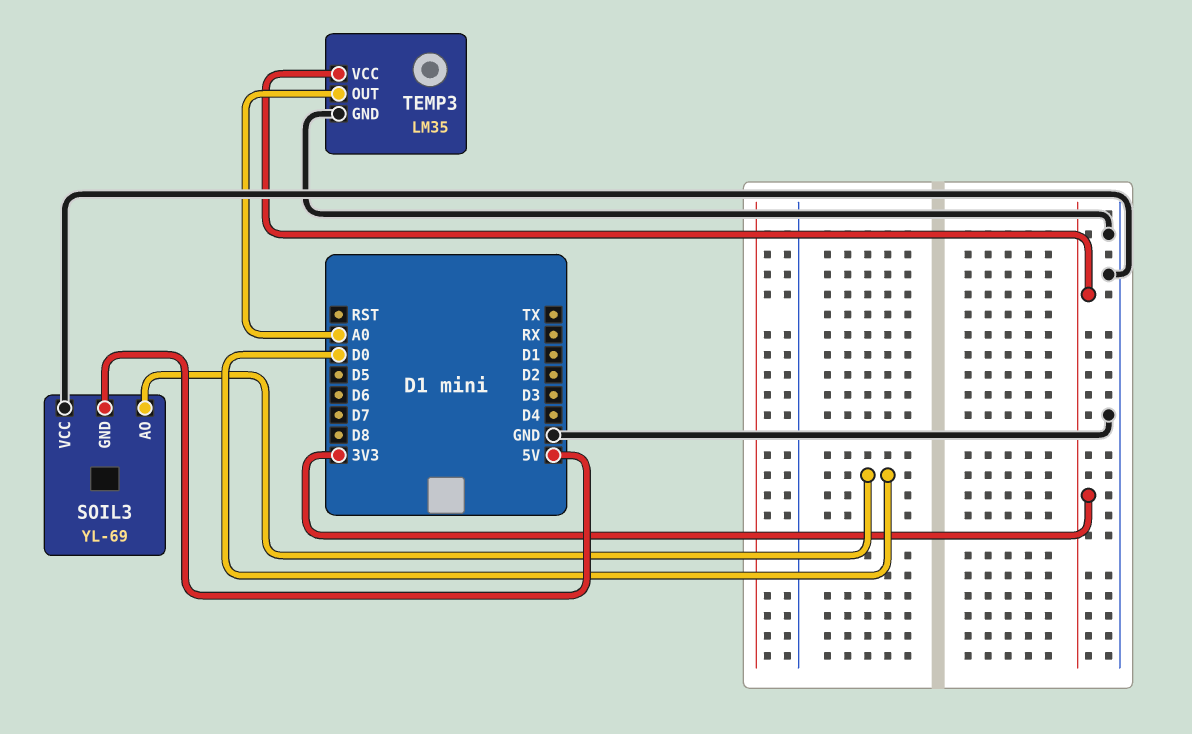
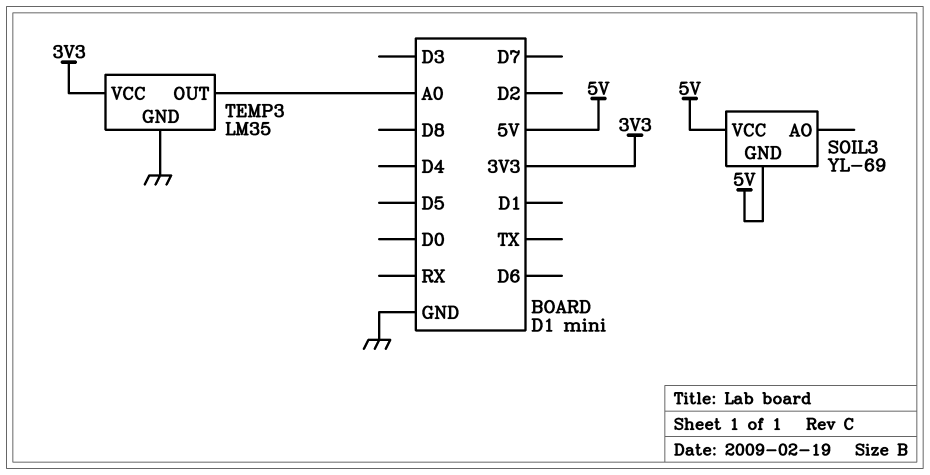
SOIL3 pin AO: D0 -> none
SOIL3 pin VCC: GND -> 5V

